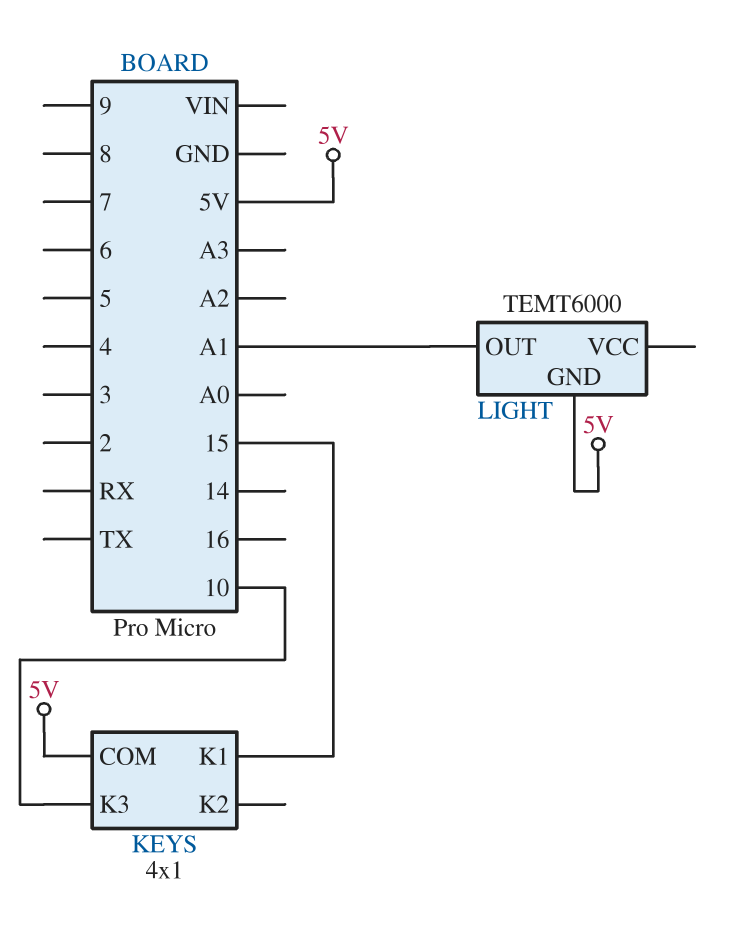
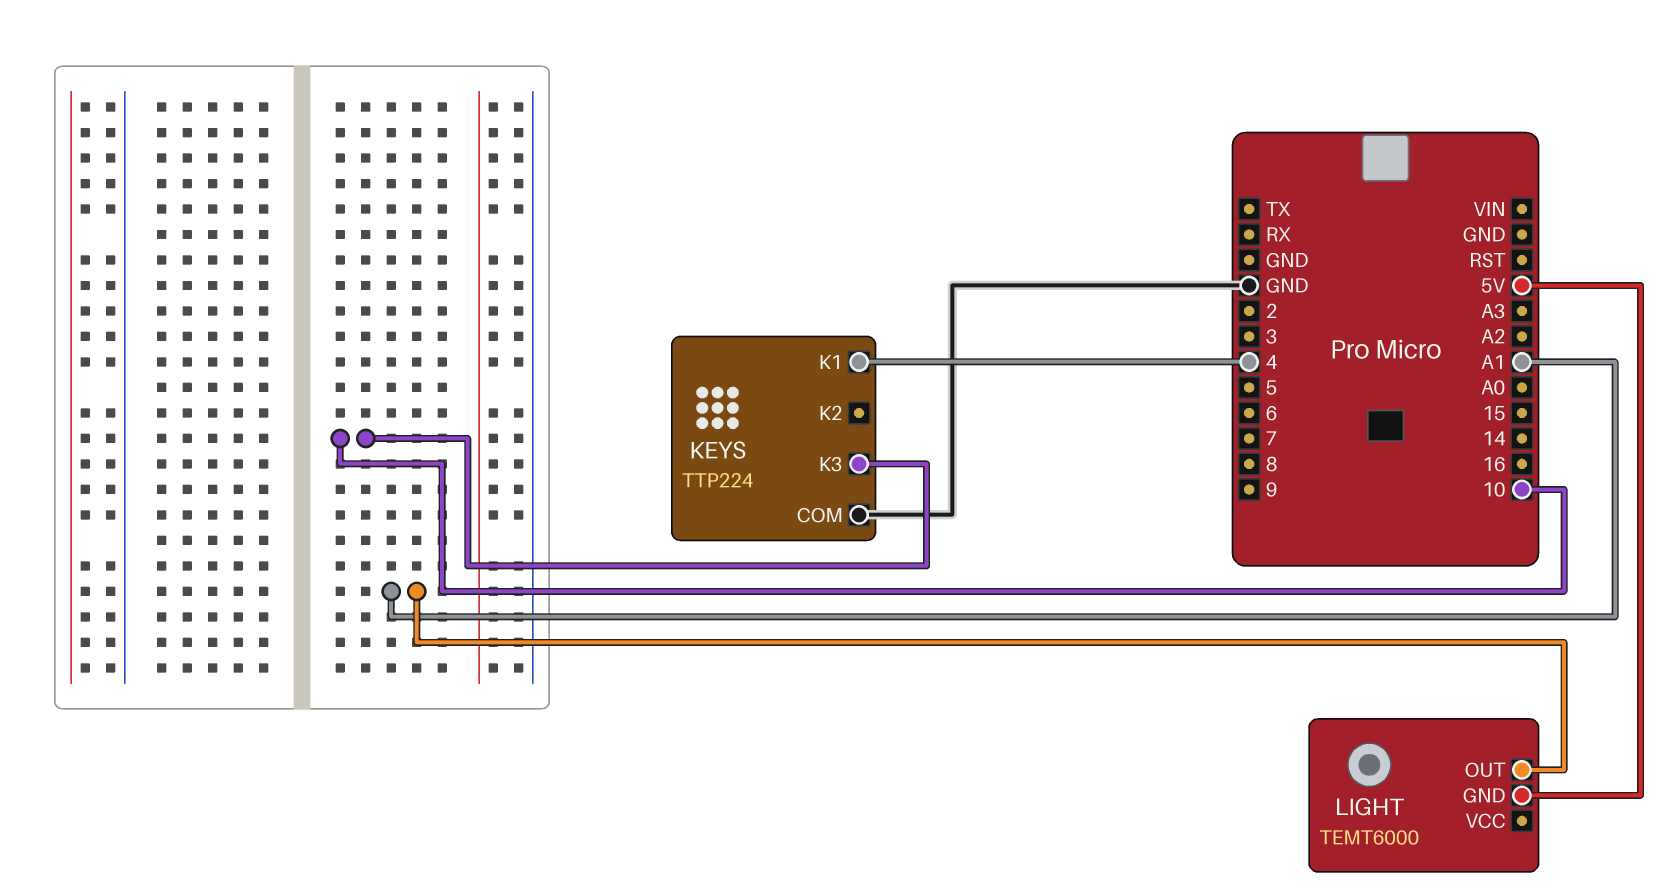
KEYS: 4x1 -> TTP224
KEYS pin COM: 5V -> GND
KEYS pin K1: 15 -> 4

